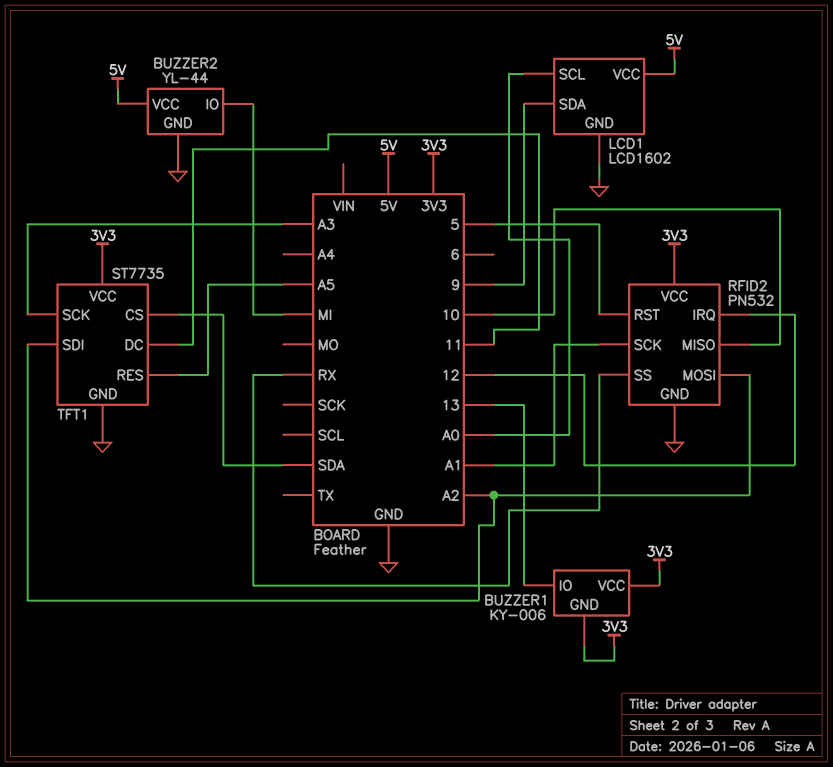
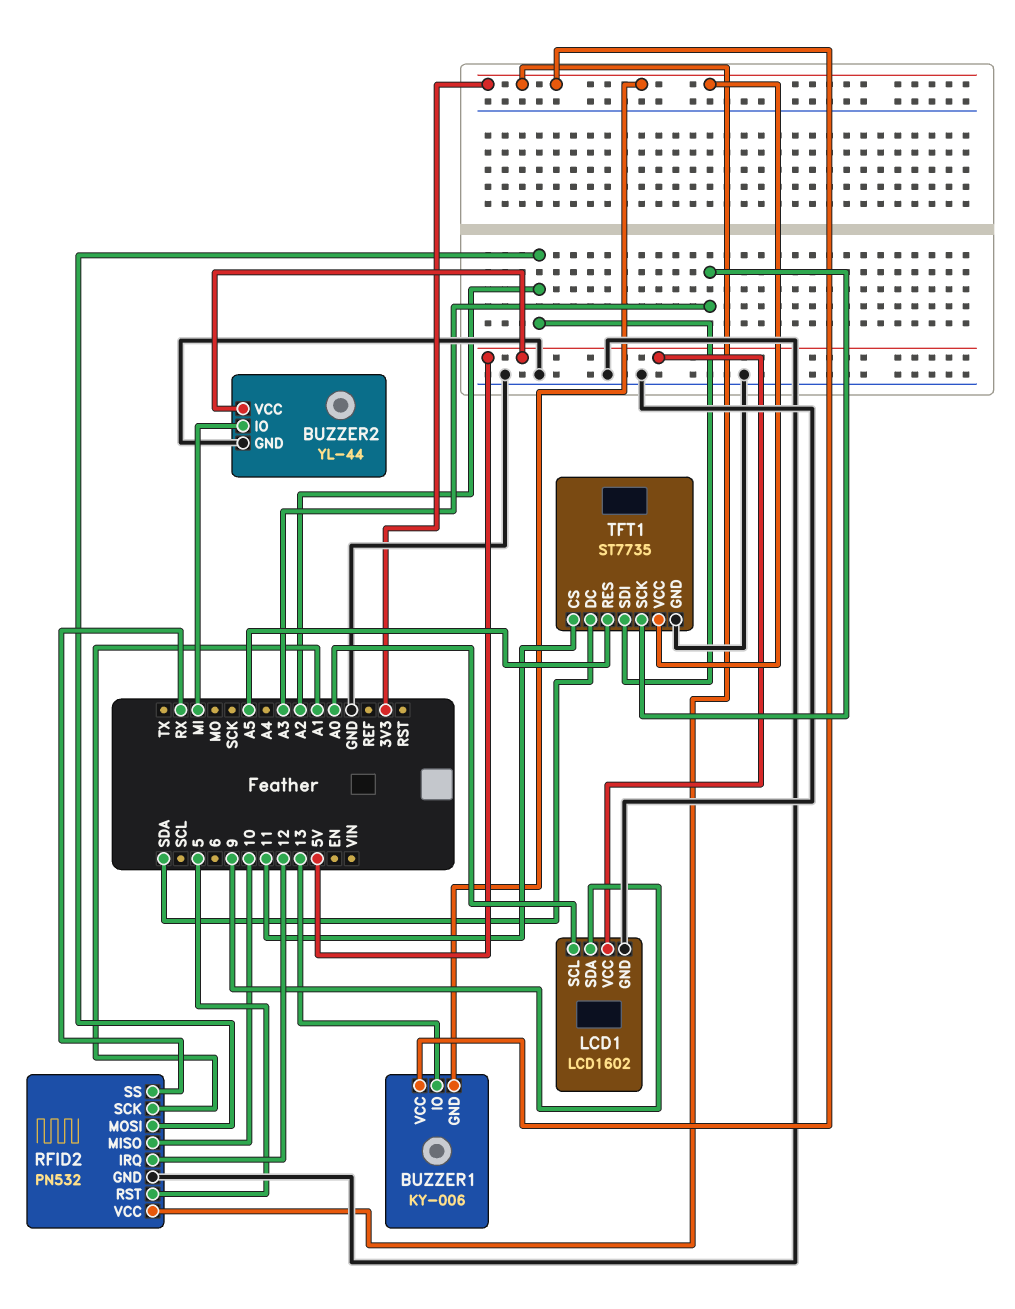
TFT1 pin CS: SDA -> 11
TFT1 pin DC: 11 -> SDA

